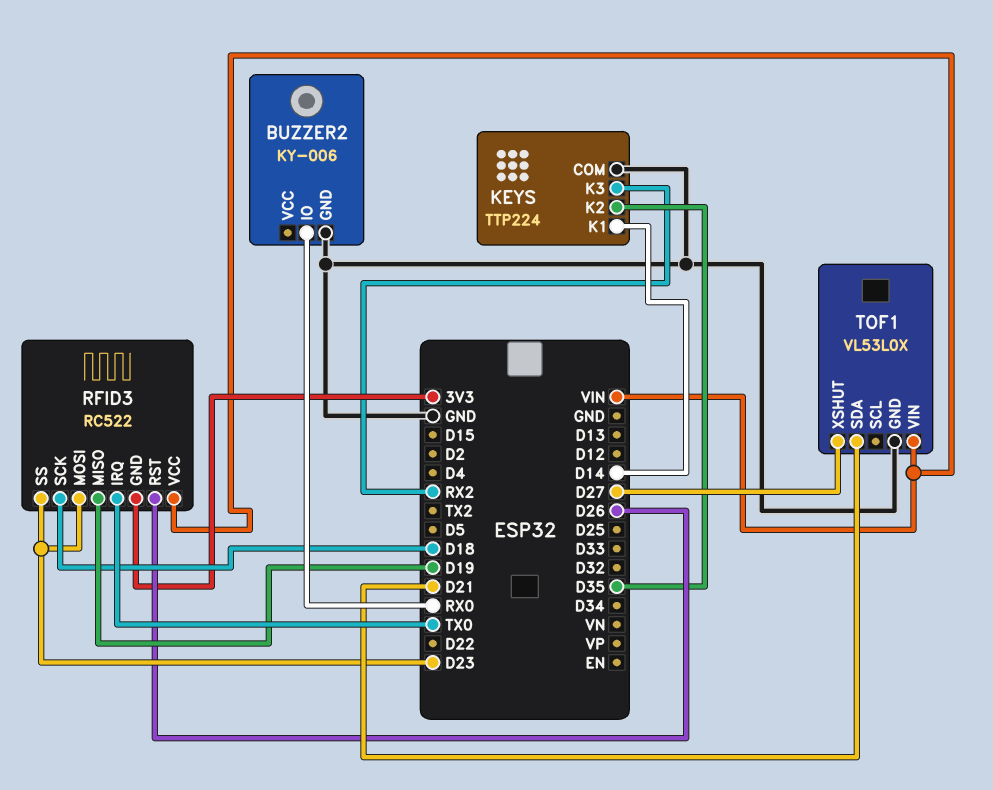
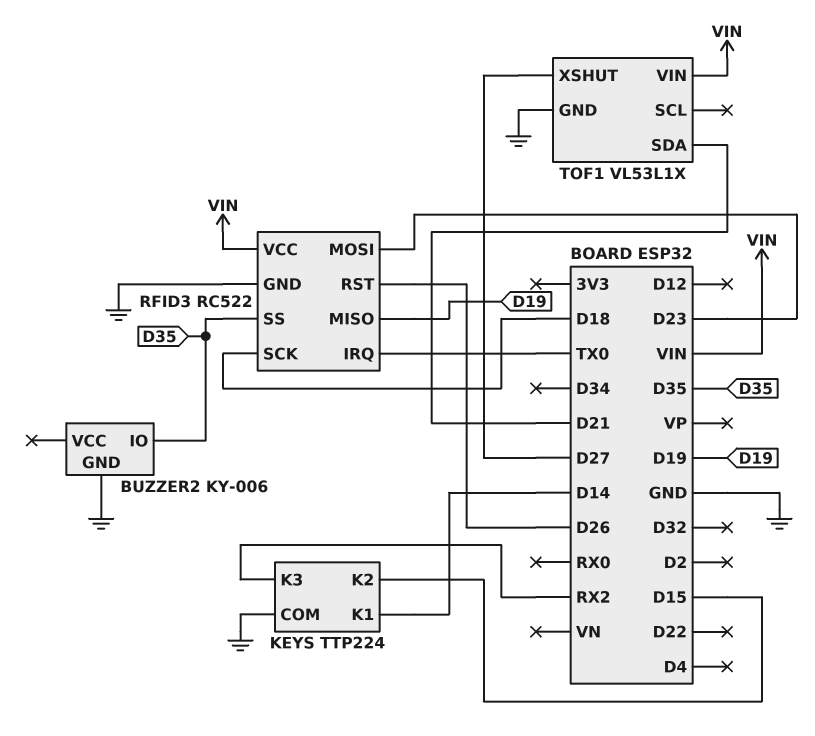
BUZZER2 pin IO: RX0 -> D35
KEYS pin K2: D35 -> D15
RFID3 pin GND: 3V3 -> GND
RFID3 pin SS: D23 -> D35
TOF1: VL53L0X -> VL53L1X

